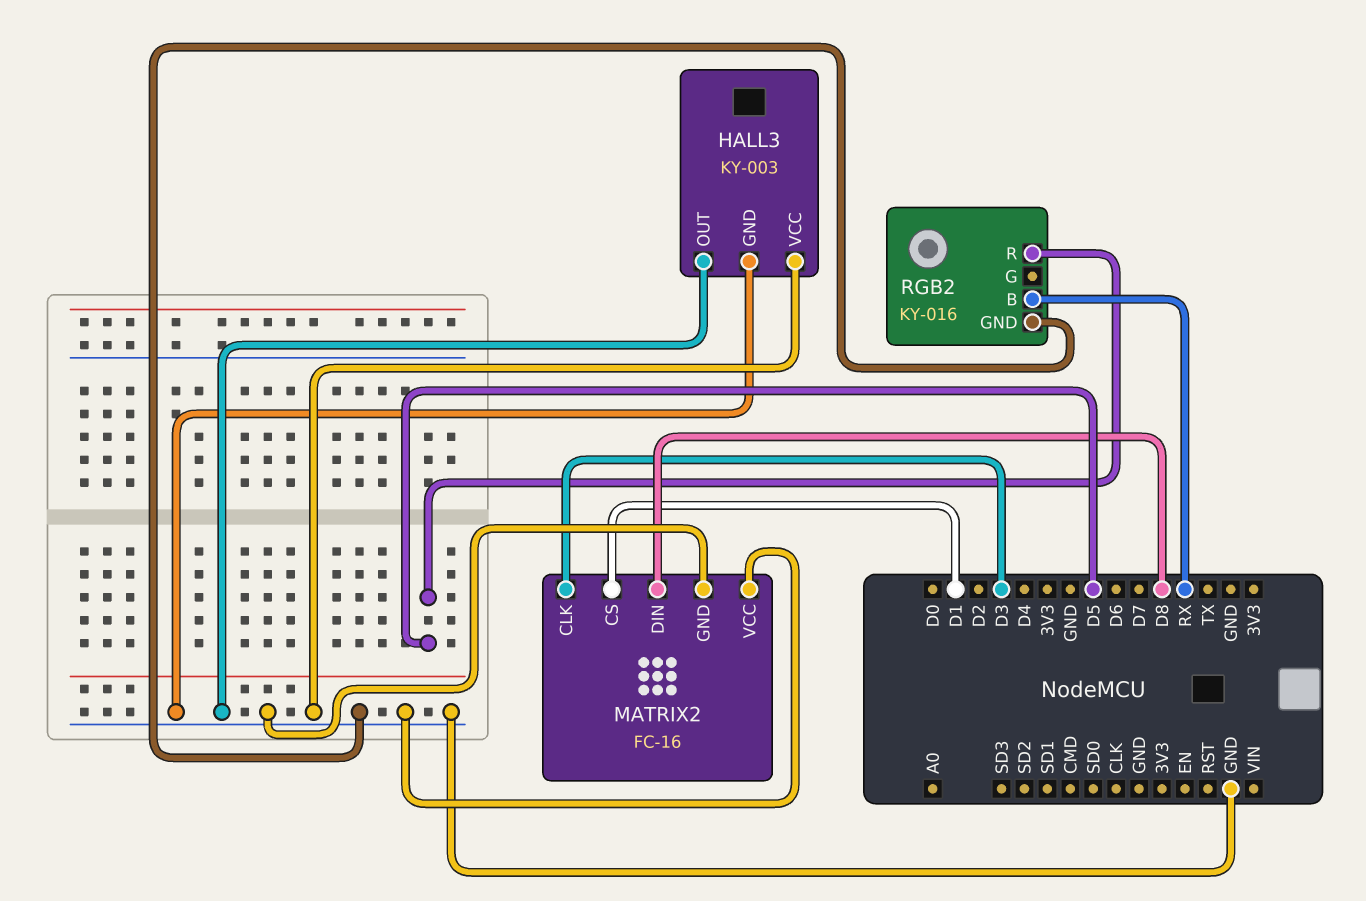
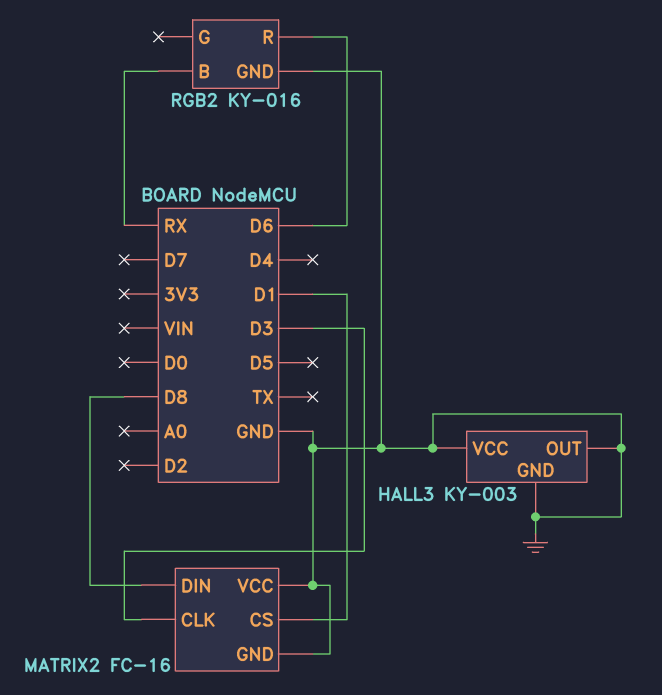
RGB2 pin R: D5 -> D6

